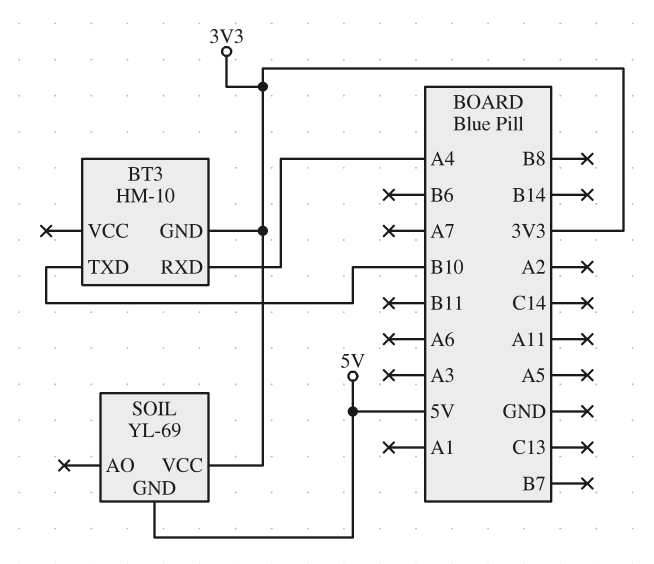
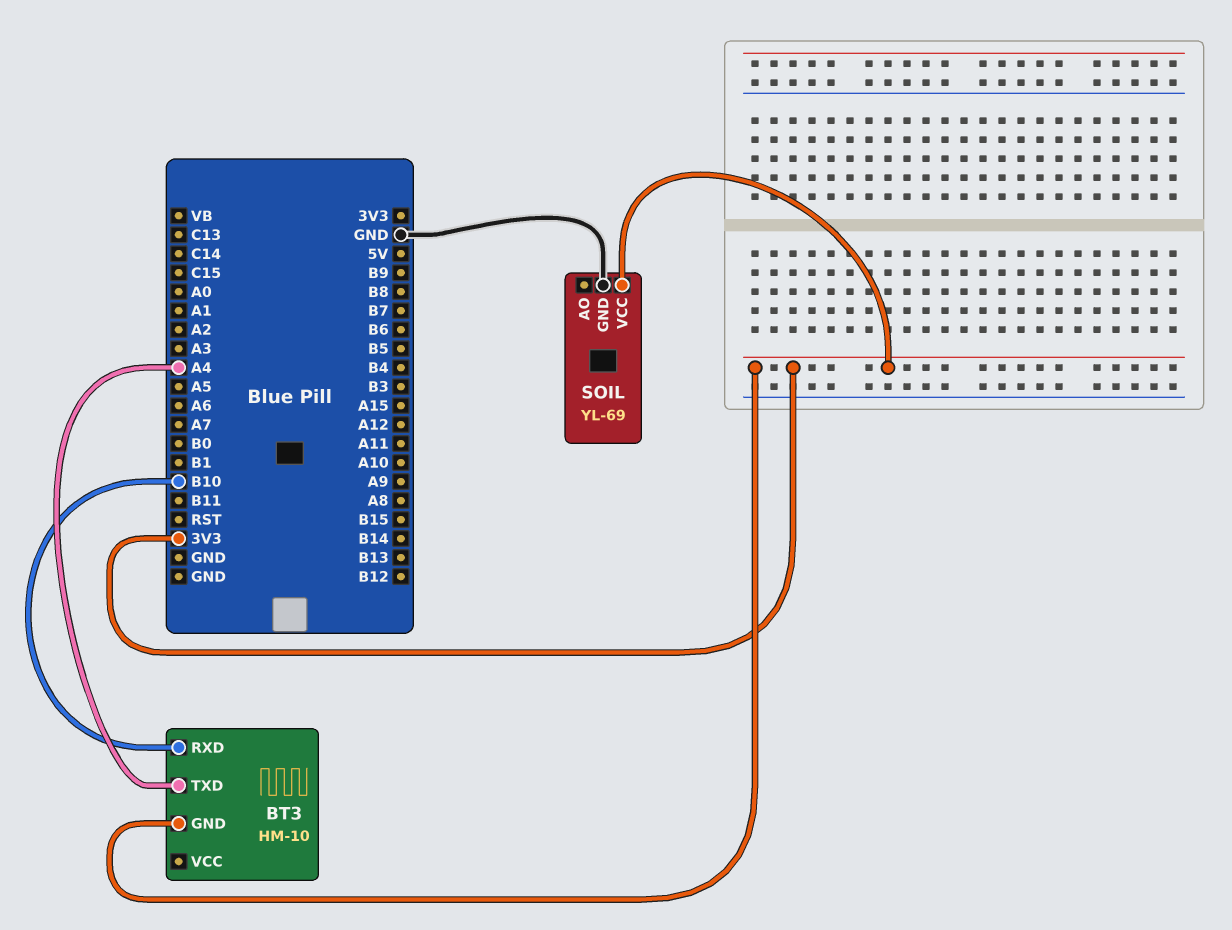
BT3 pin RXD: A4 -> B10
BT3 pin TXD: B10 -> A4
SOIL pin GND: 5V -> GND

